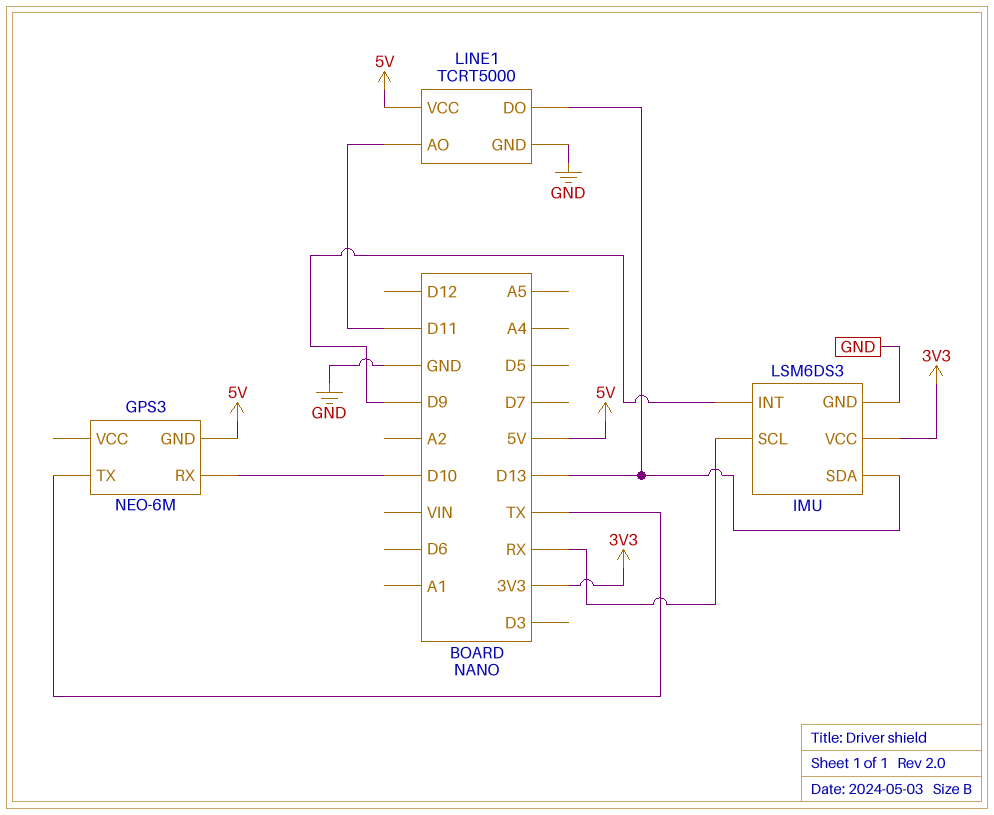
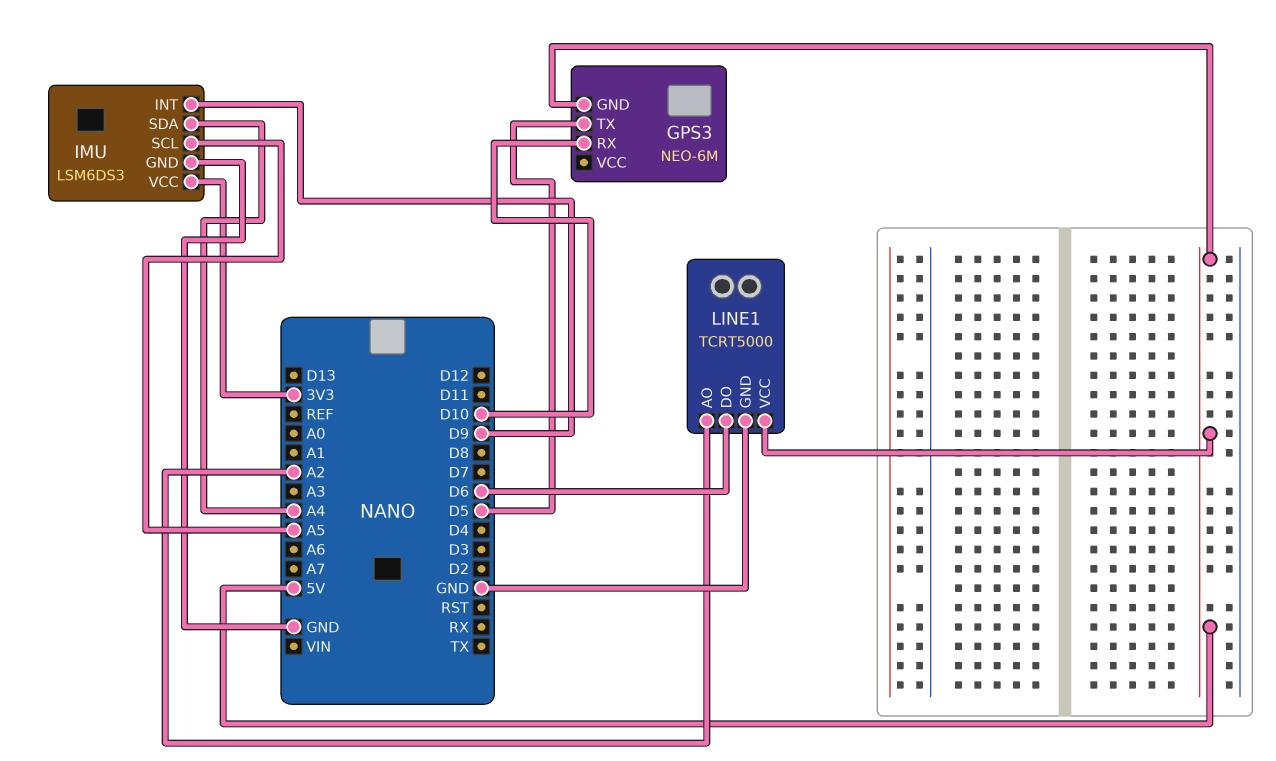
GPS3 pin TX: TX -> D5
IMU pin SCL: RX -> A5
IMU pin SDA: D13 -> A4
LINE1 pin AO: D11 -> A2
LINE1 pin DO: D13 -> D6

